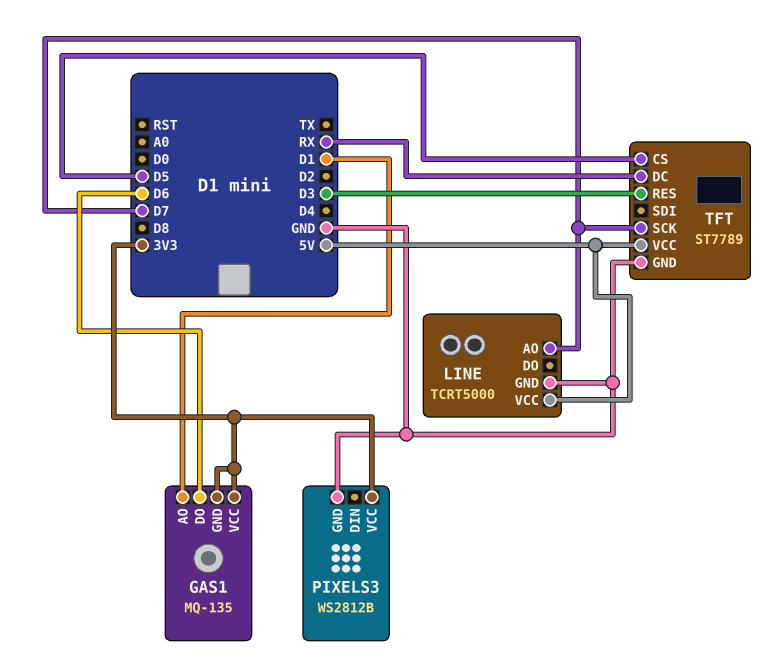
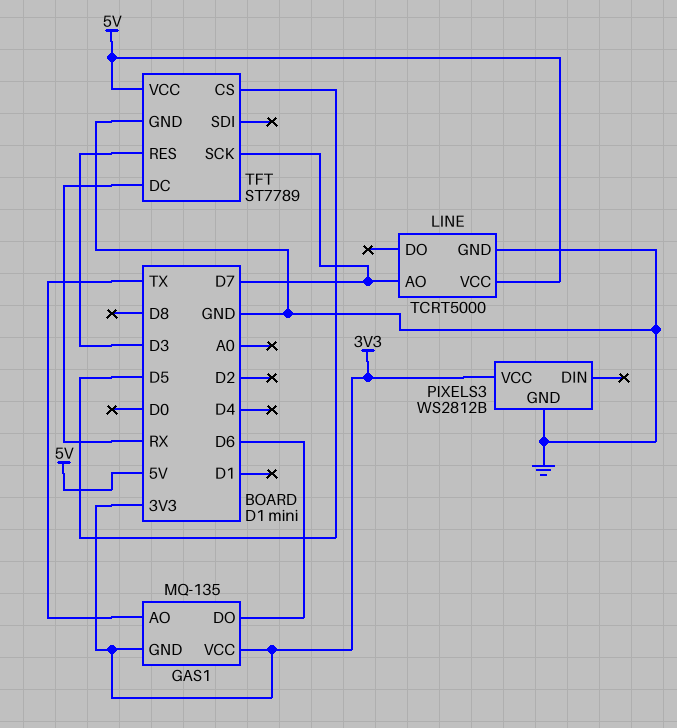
GAS1 pin AO: D1 -> TX

